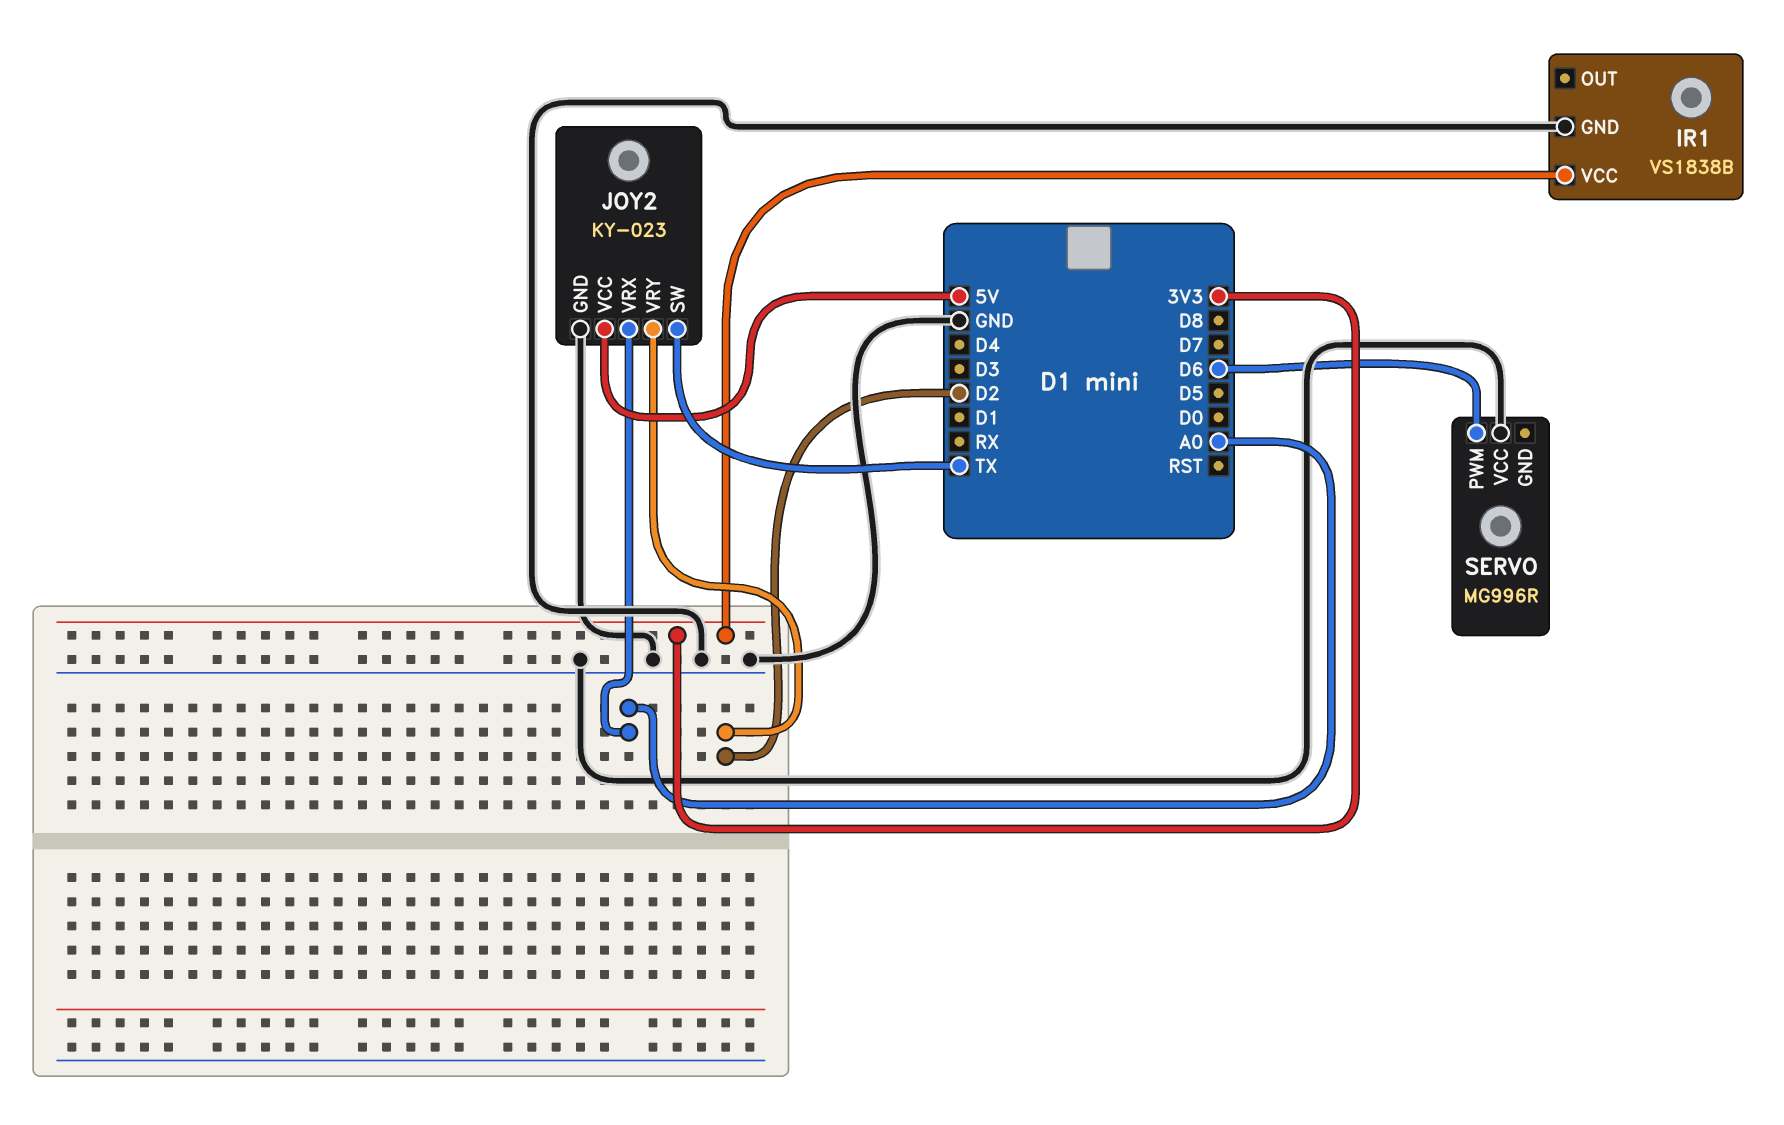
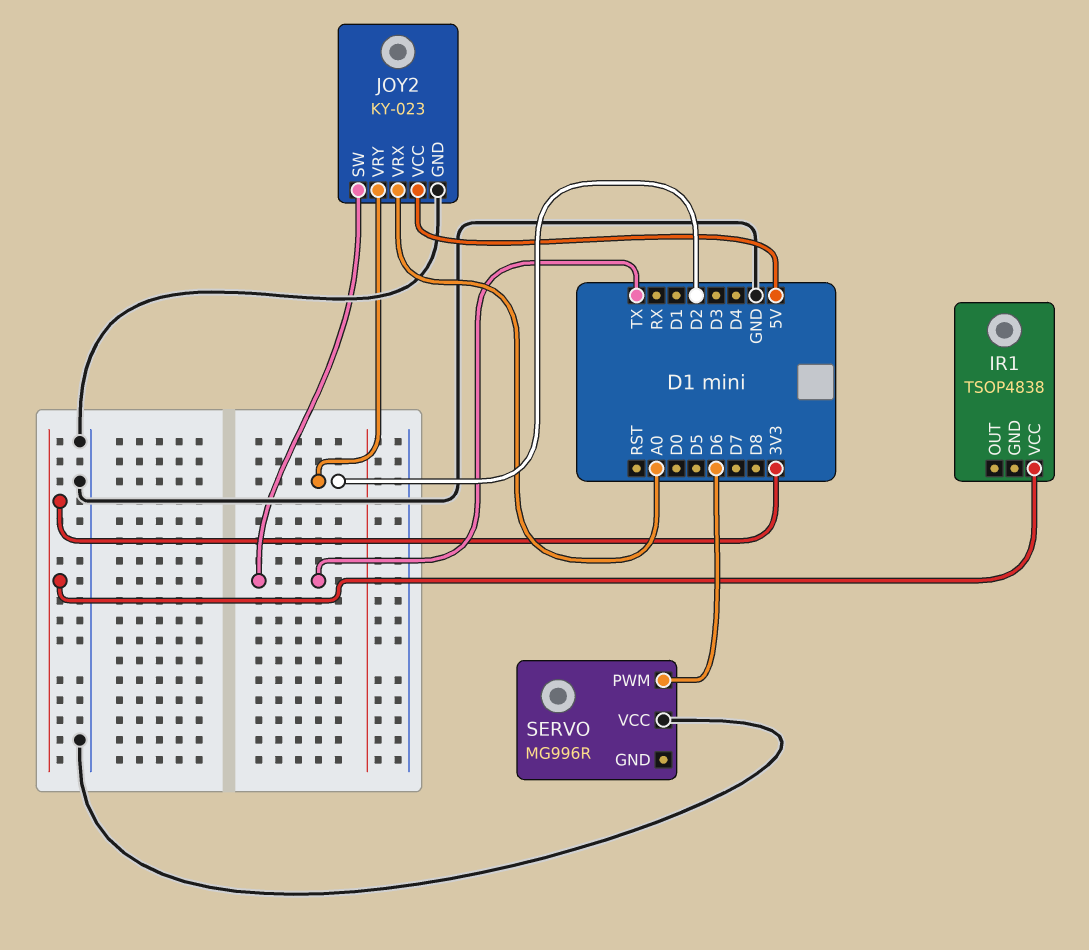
IR1: VS1838B -> TSOP4838
IR1 pin GND: GND -> none

